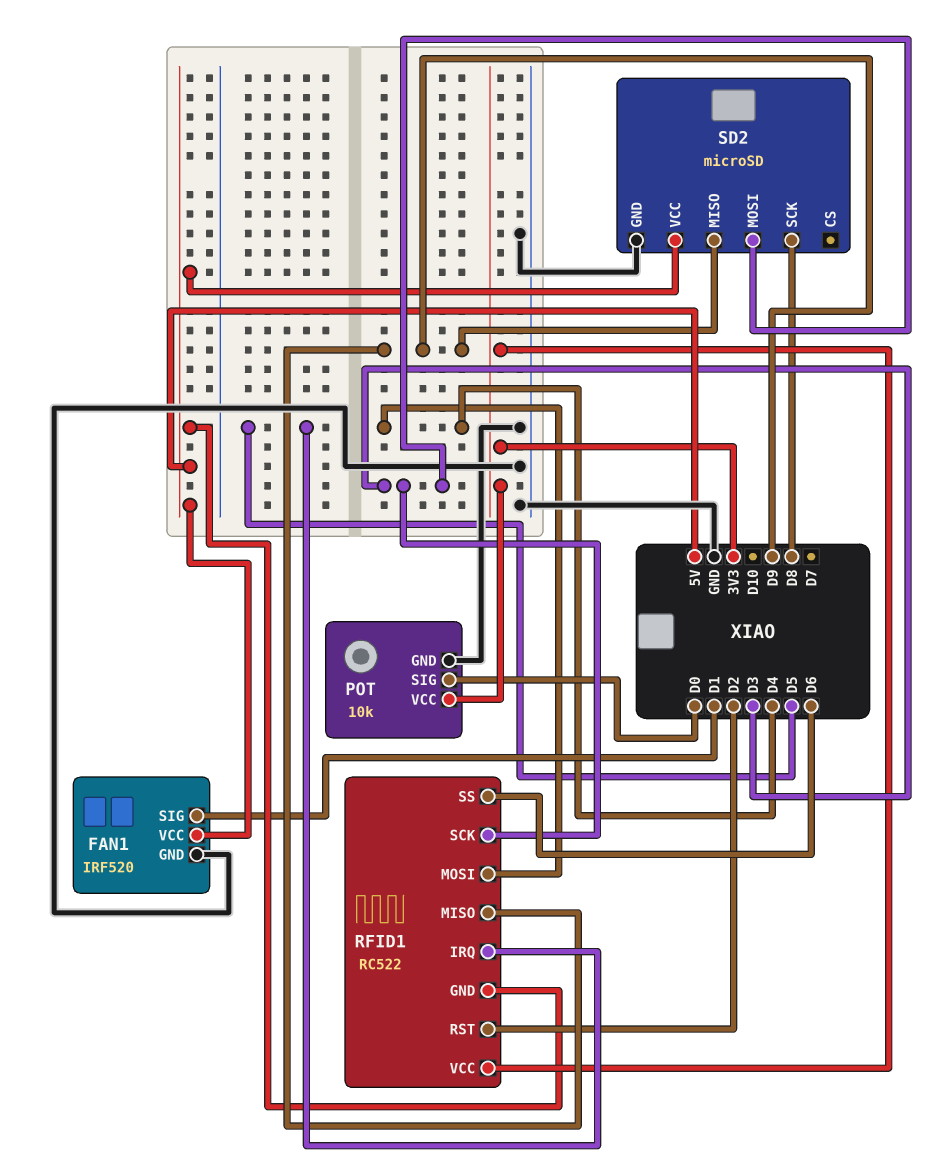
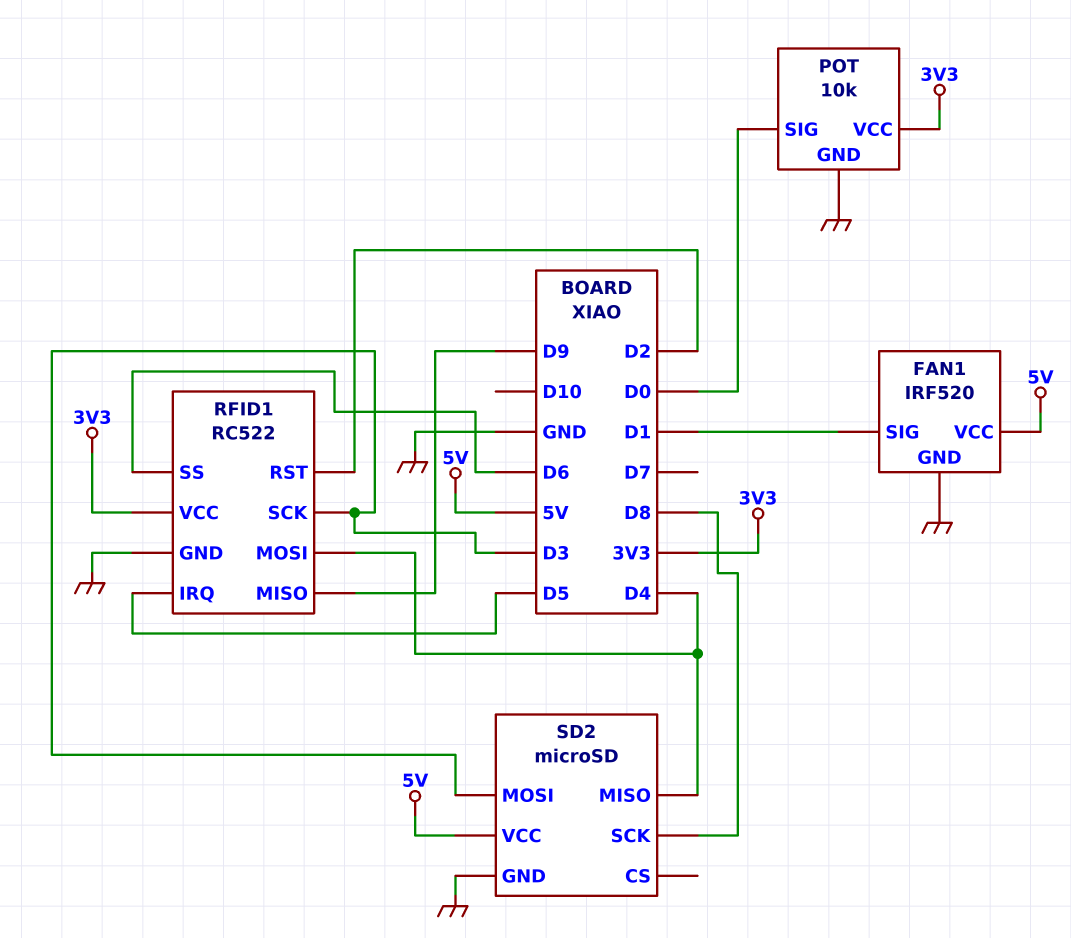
RFID1 pin GND: 5V -> GND
SD2 pin MISO: D9 -> D4

